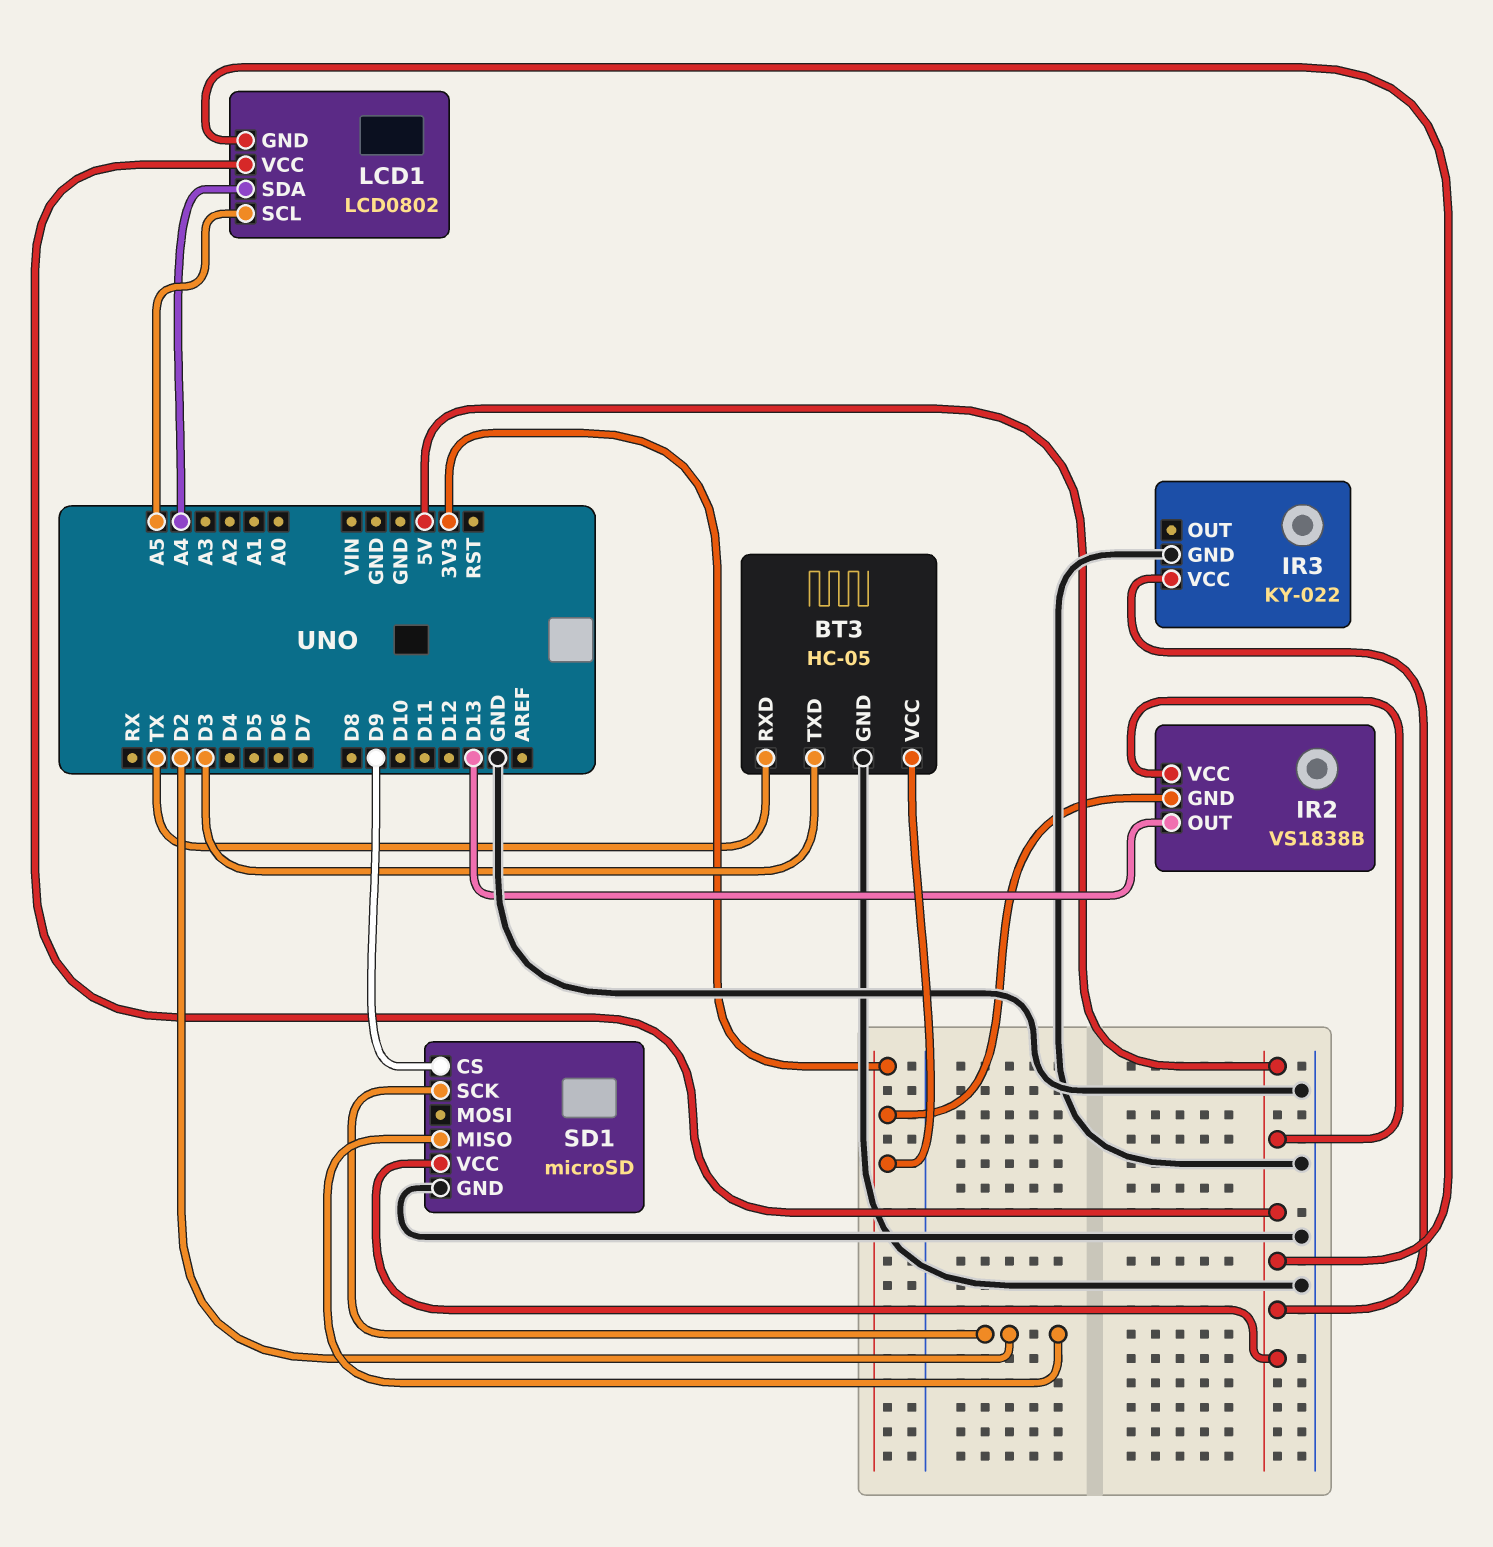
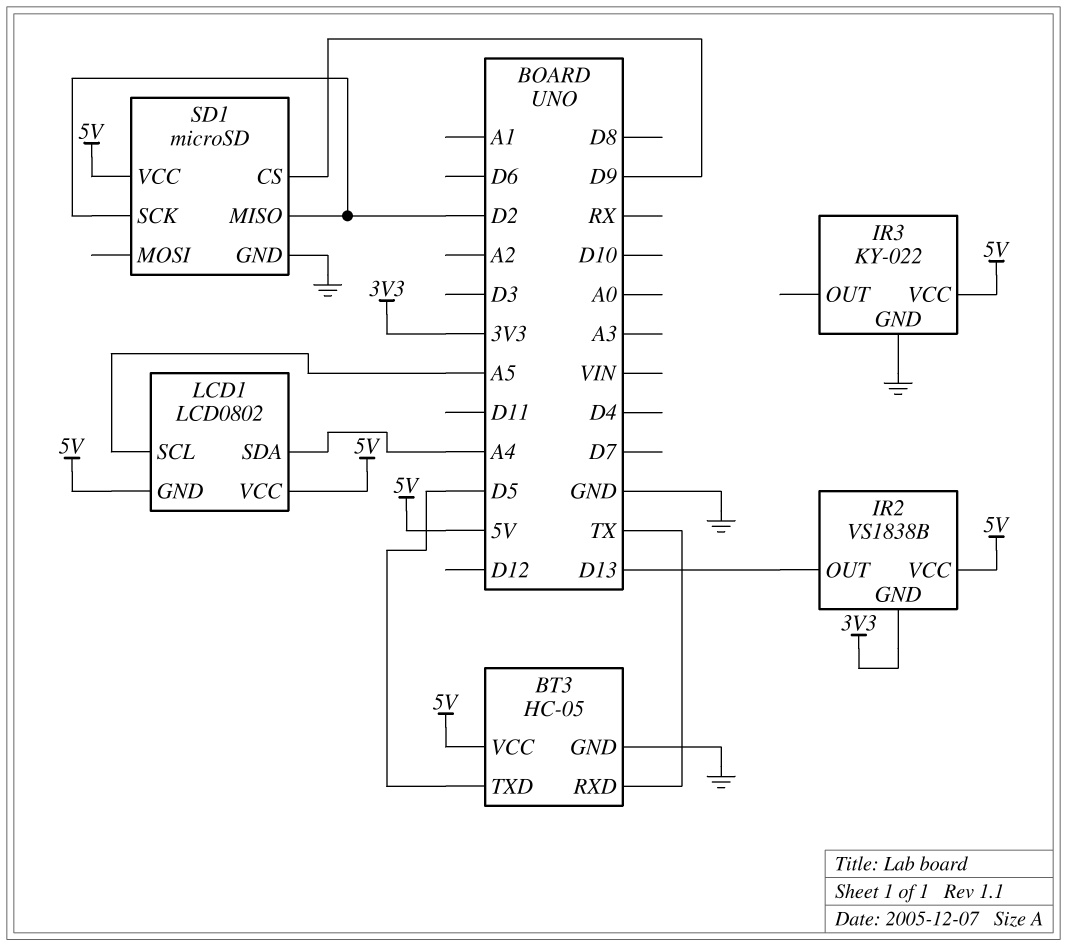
BT3 pin TXD: D3 -> D5
BT3 pin VCC: 3V3 -> 5V

